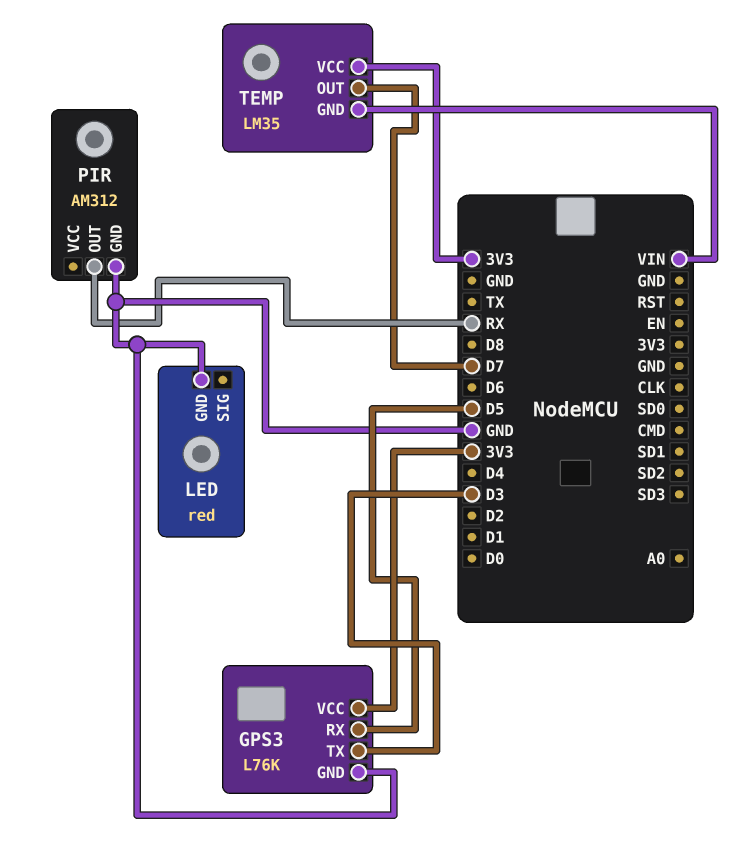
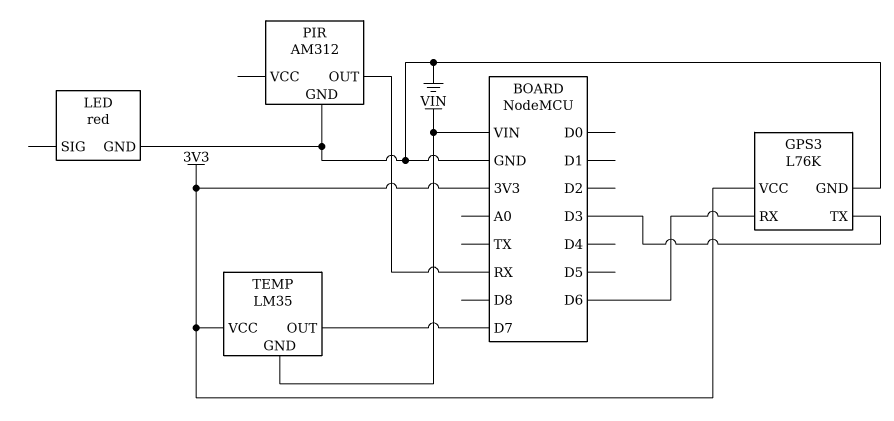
GPS3 pin RX: D5 -> D6

